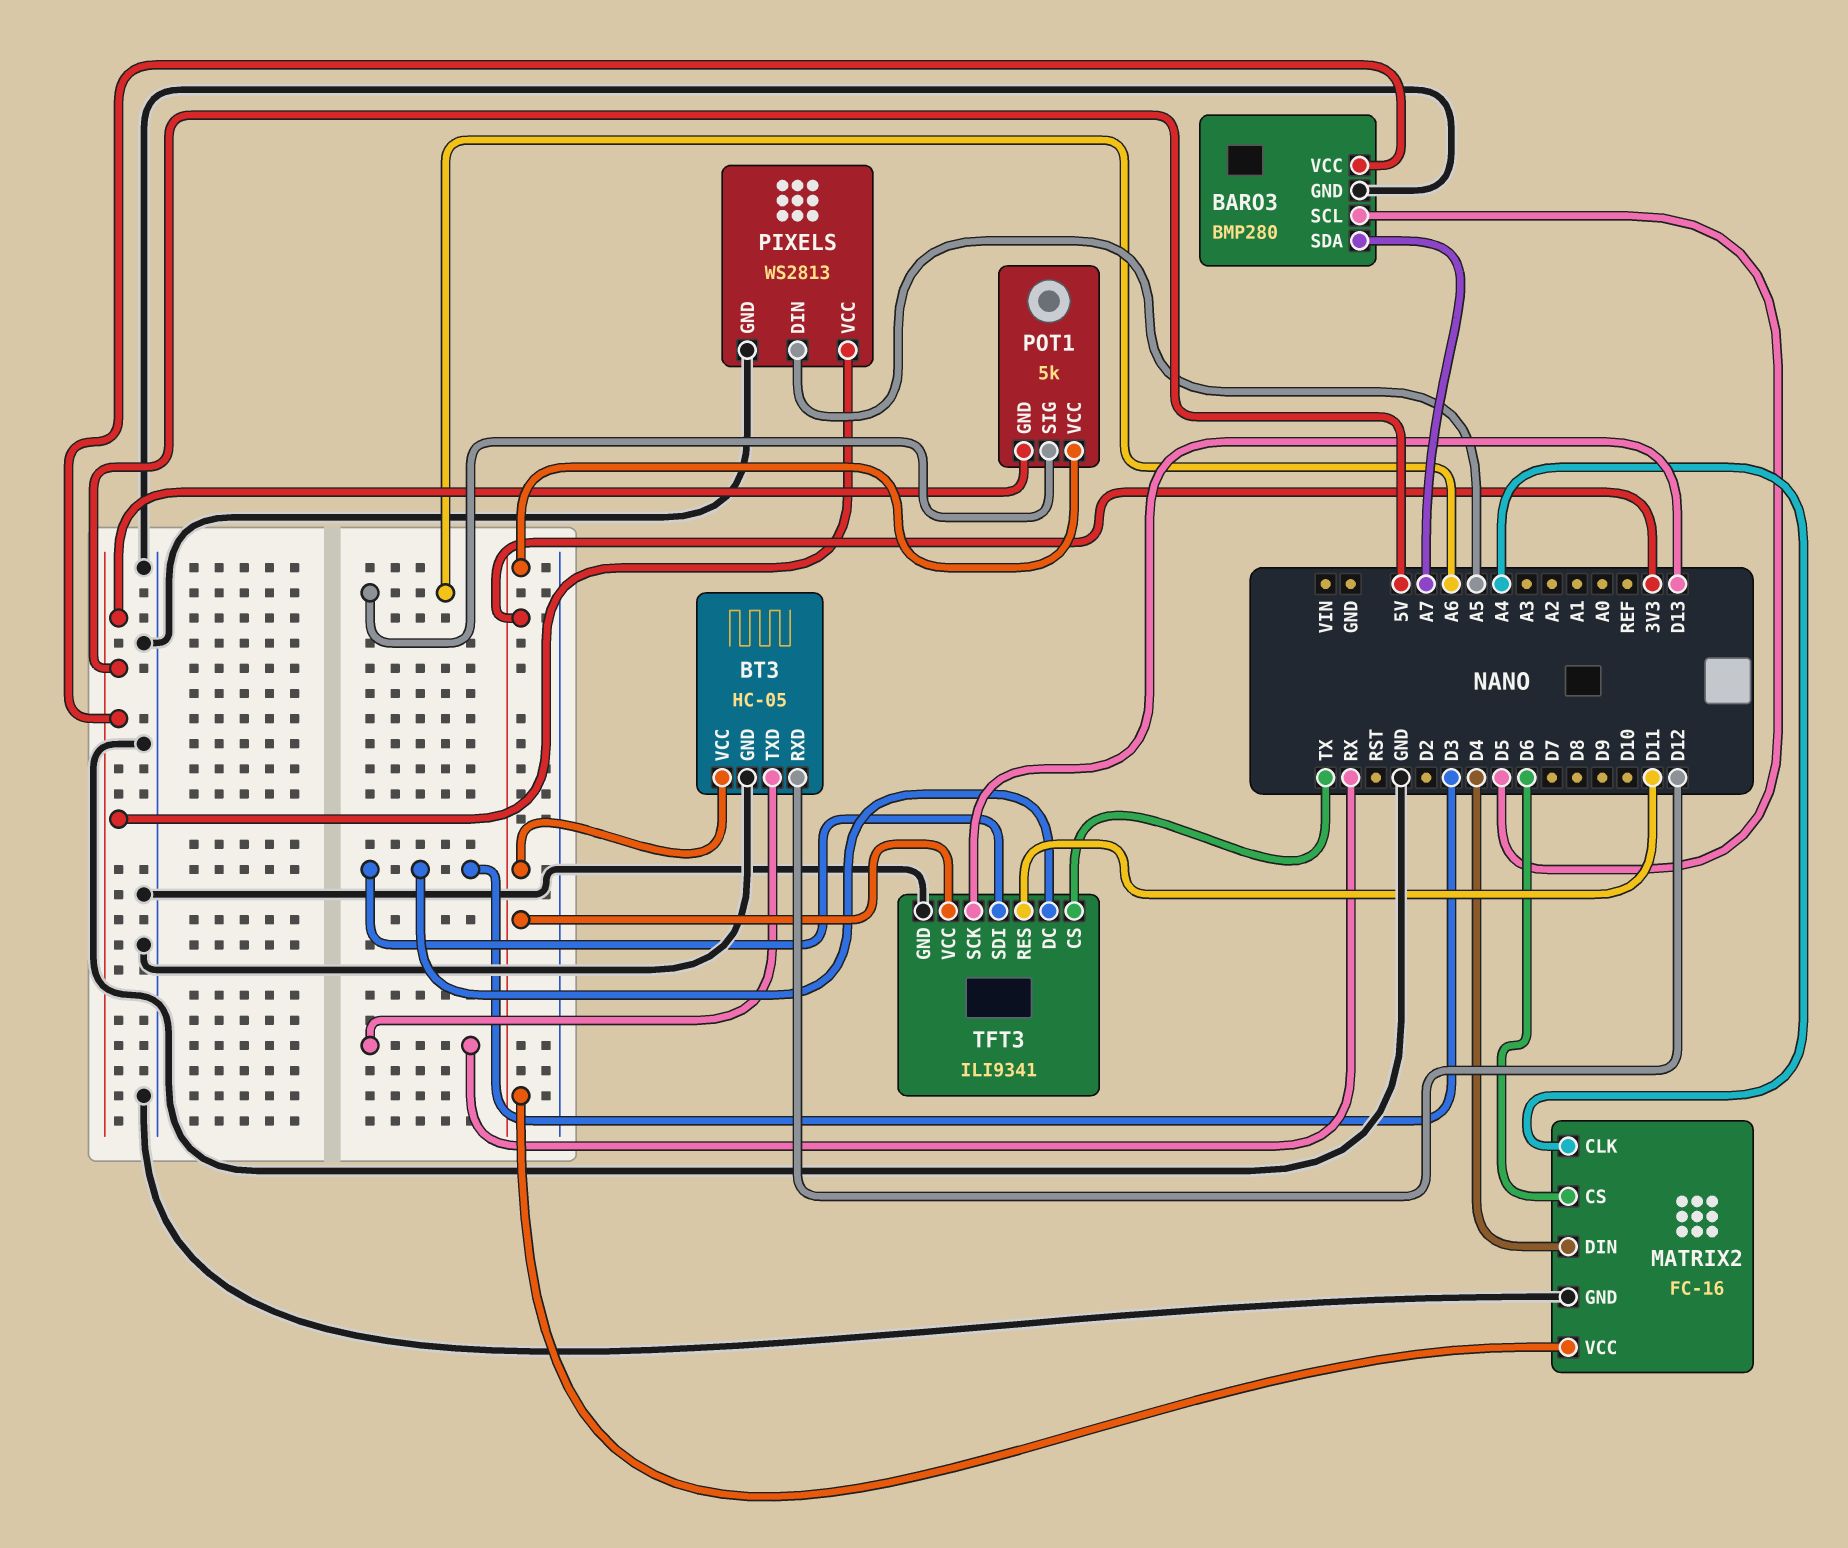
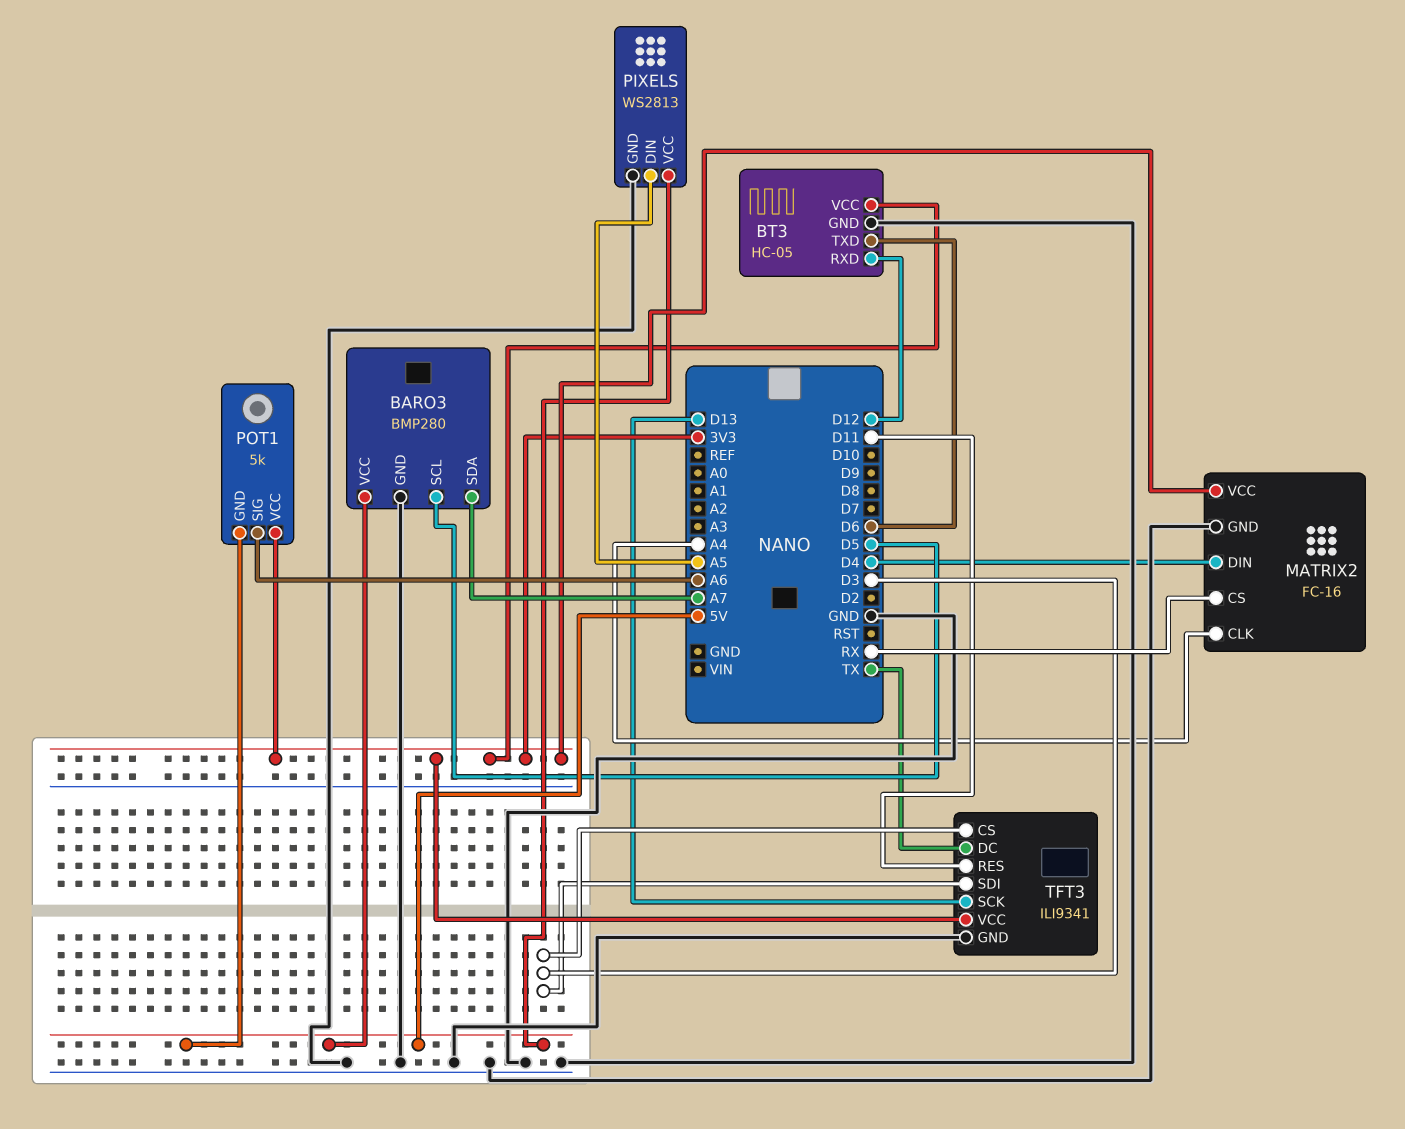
BT3 pin TXD: RX -> D6
MATRIX2 pin CS: D6 -> RX
TFT3 pin CS: TX -> D3
TFT3 pin DC: D3 -> TX

